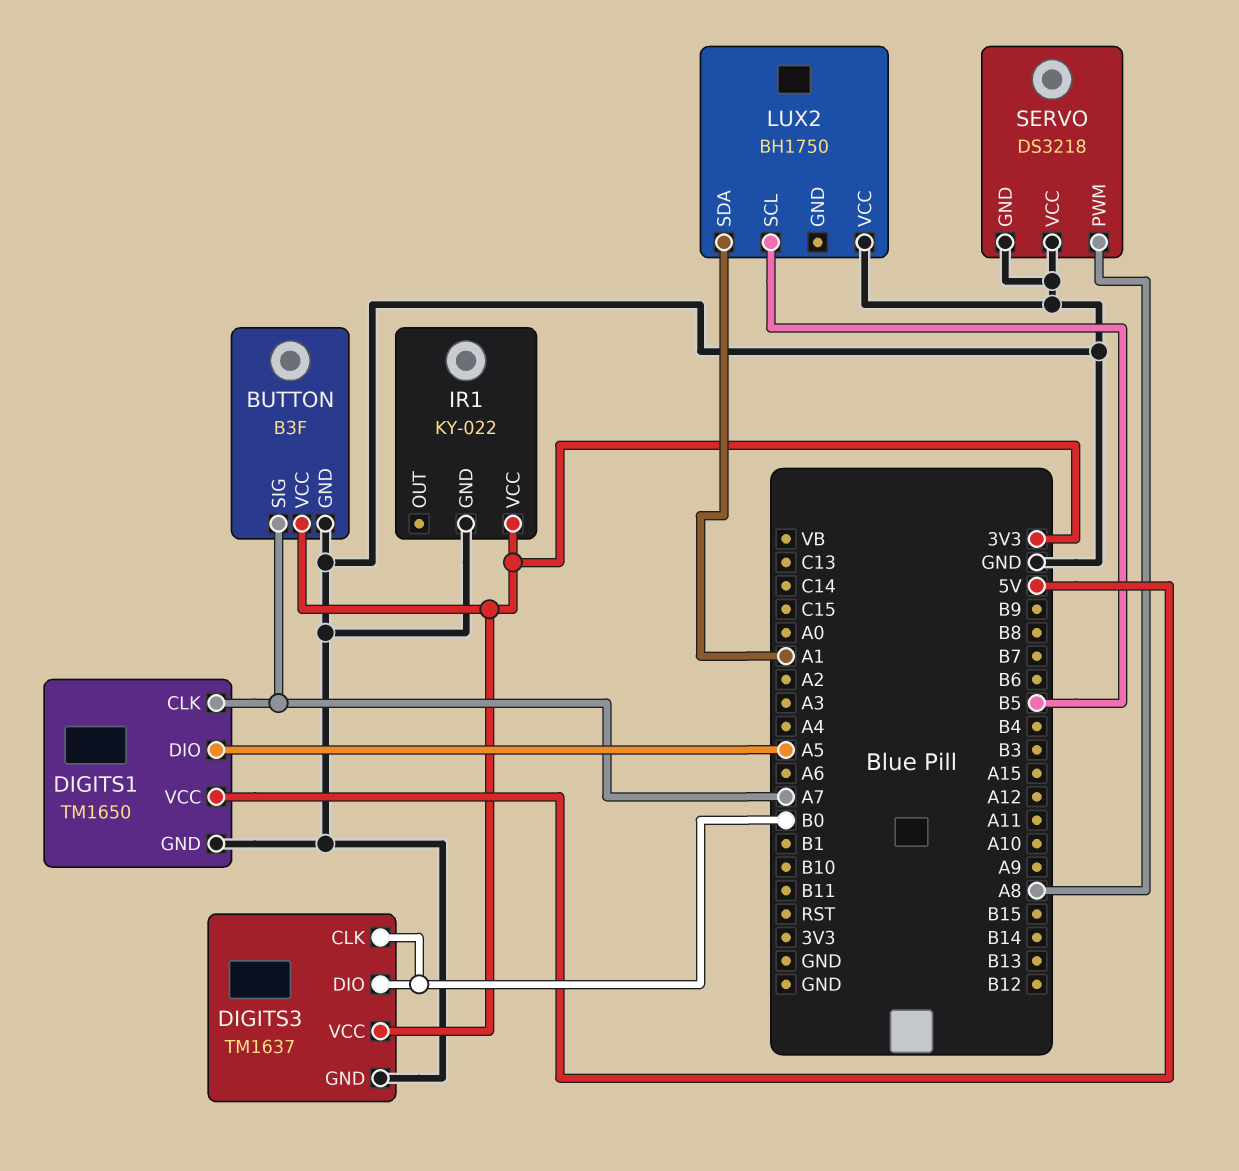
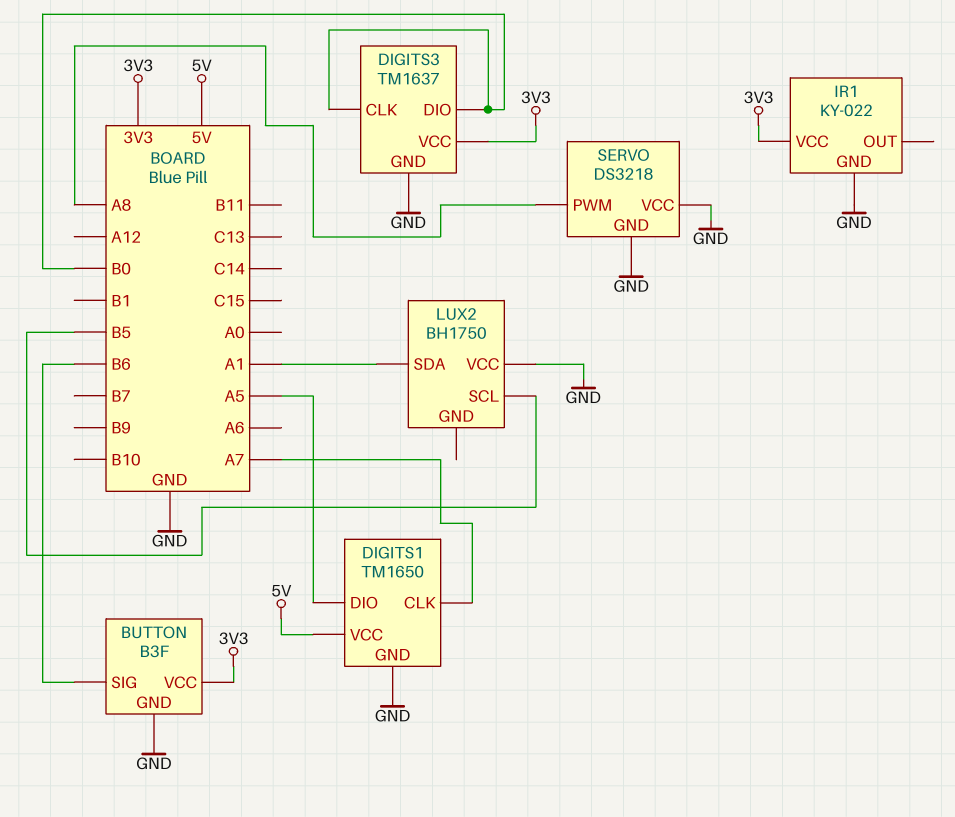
BUTTON pin SIG: A7 -> B6

